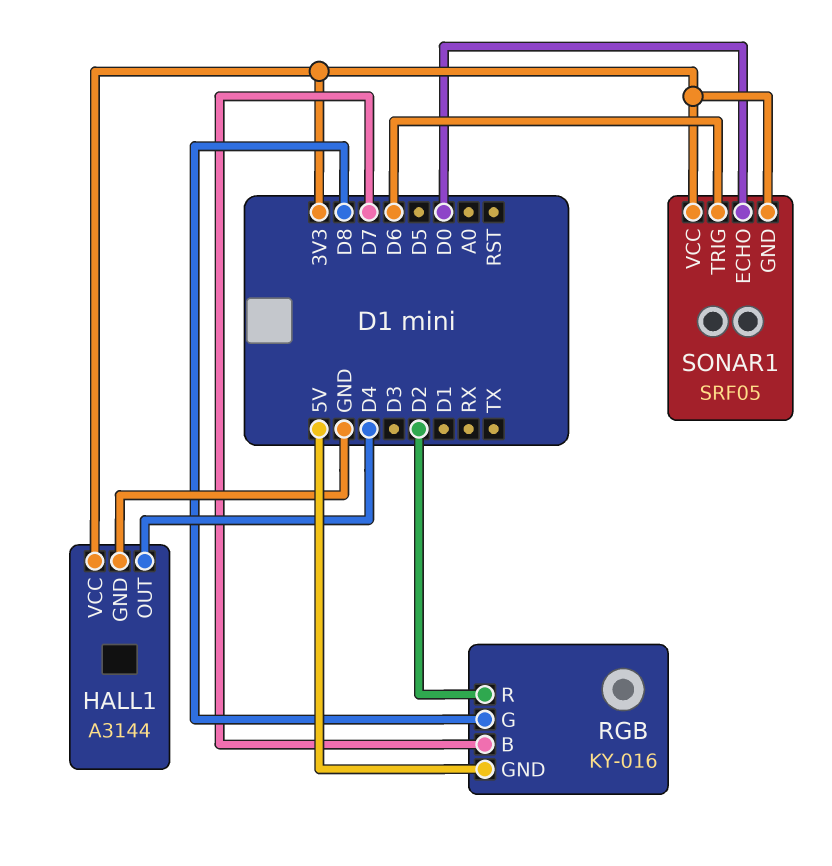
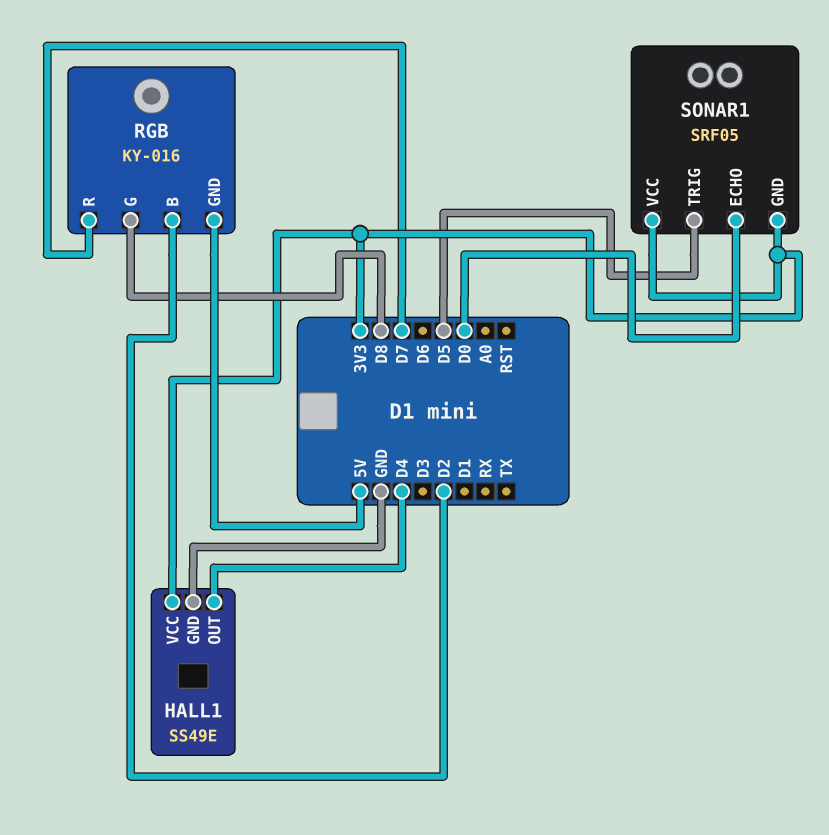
HALL1: A3144 -> SS49E
RGB pin B: D7 -> D2
RGB pin R: D2 -> D7
SONAR1 pin TRIG: D6 -> D5

